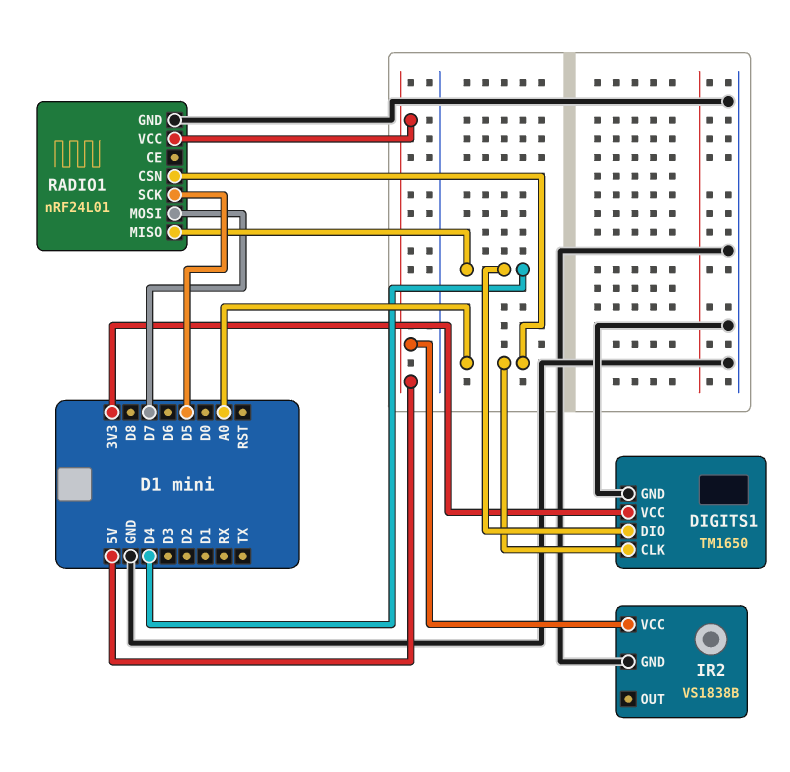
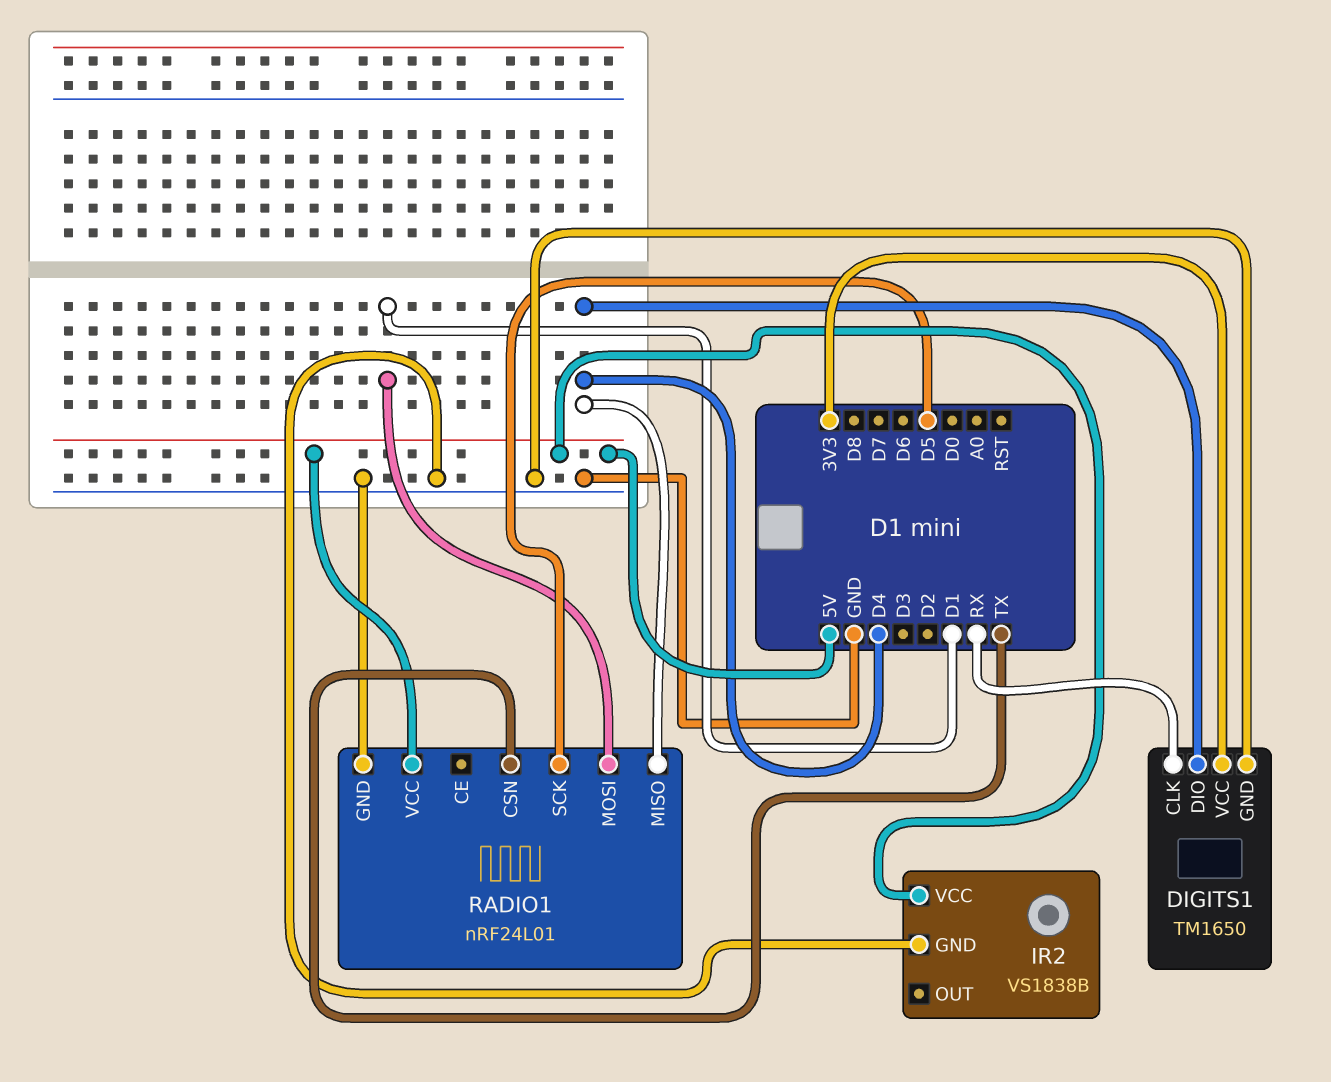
DIGITS1 pin CLK: A0 -> RX
RADIO1 pin CSN: A0 -> TX
RADIO1 pin MOSI: D7 -> D1

